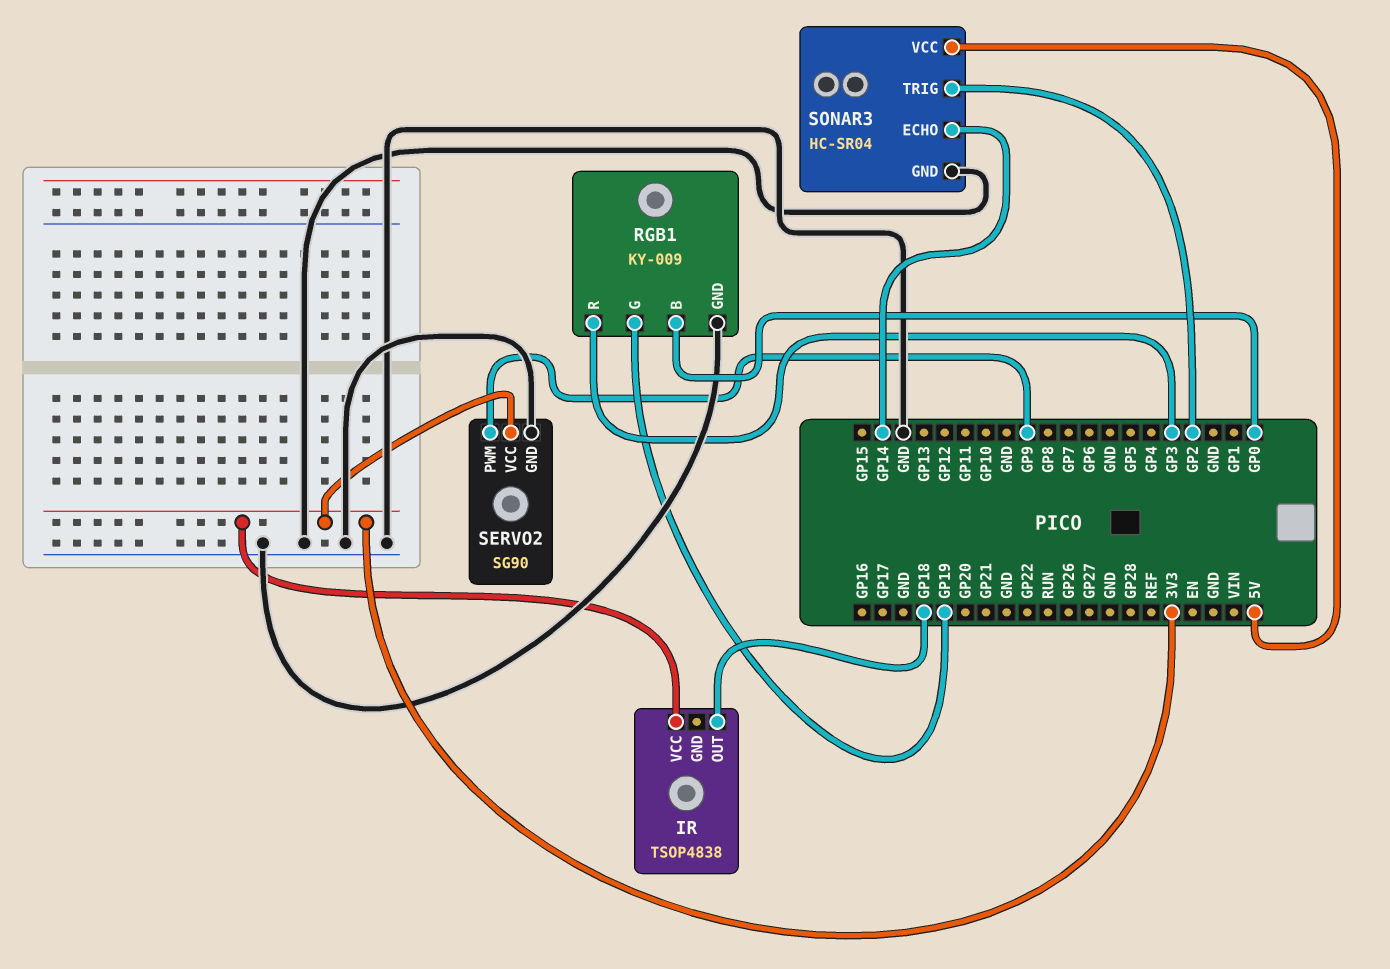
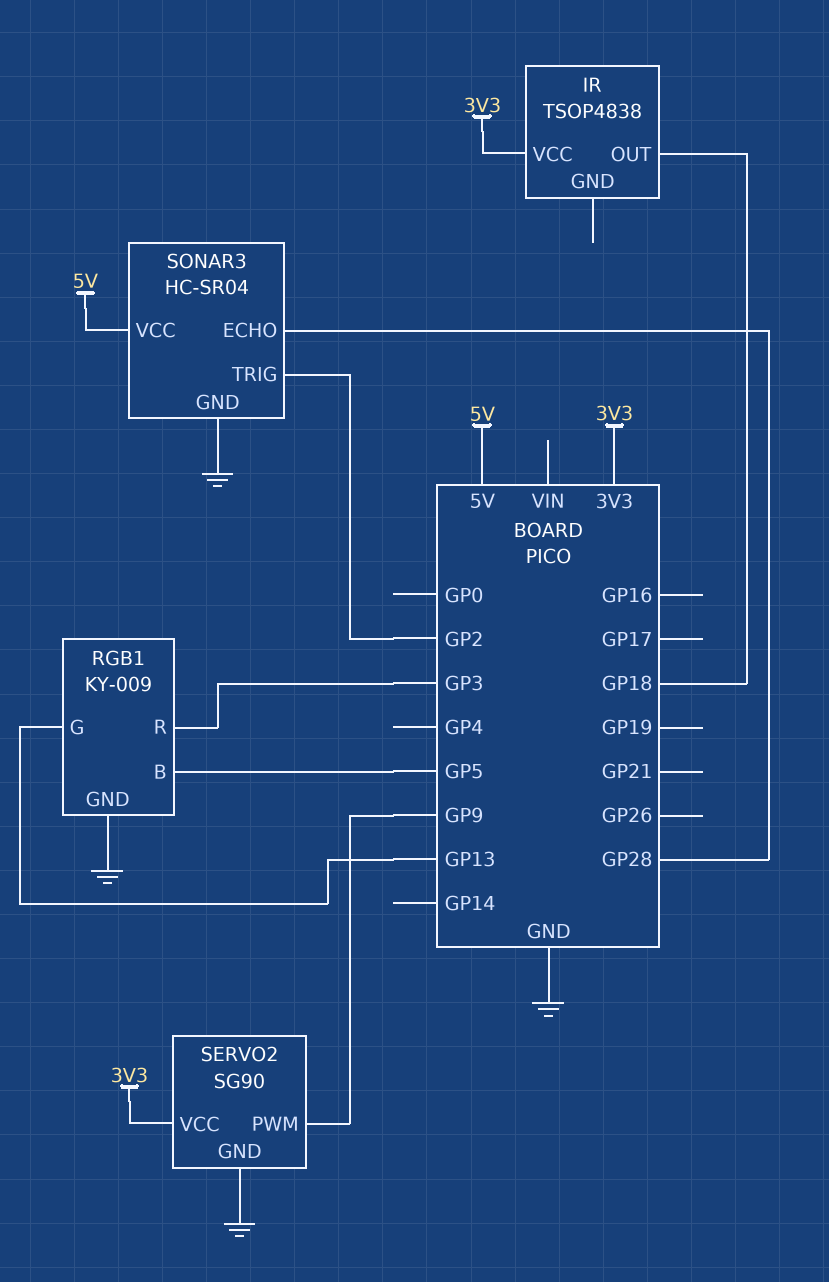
RGB1 pin B: GP0 -> GP5
RGB1 pin G: GP19 -> GP13
SONAR3 pin ECHO: GP14 -> GP28

